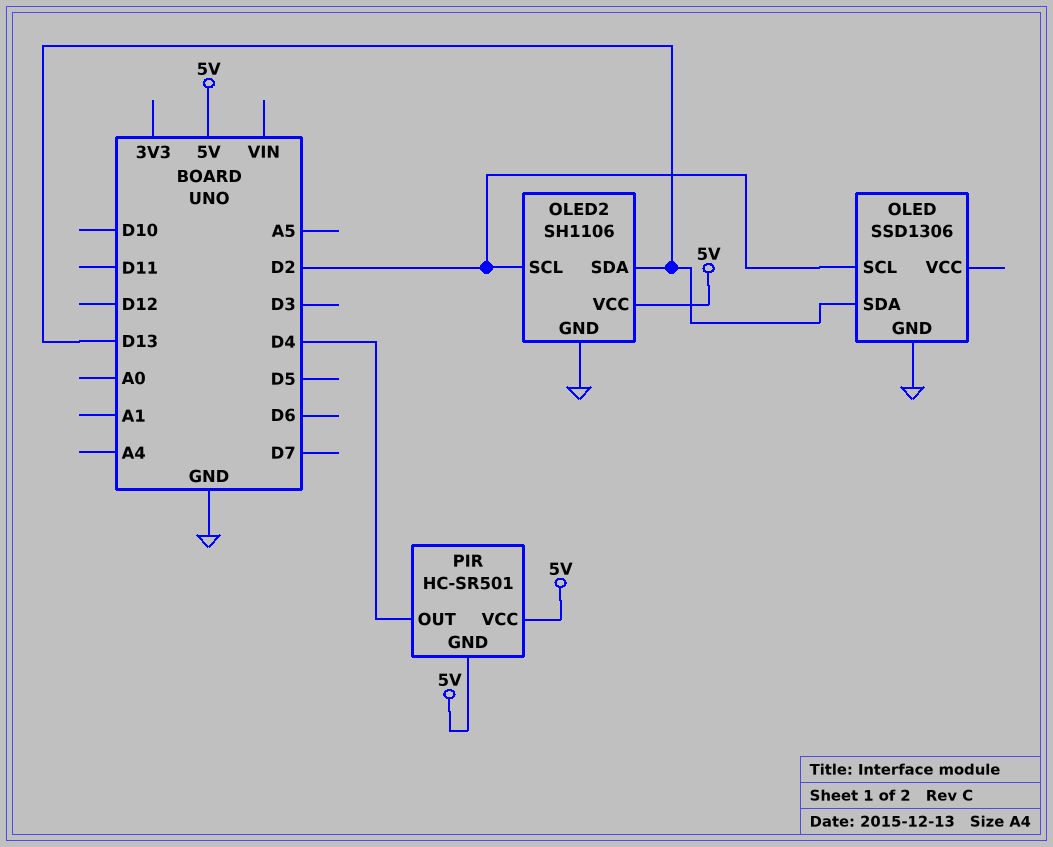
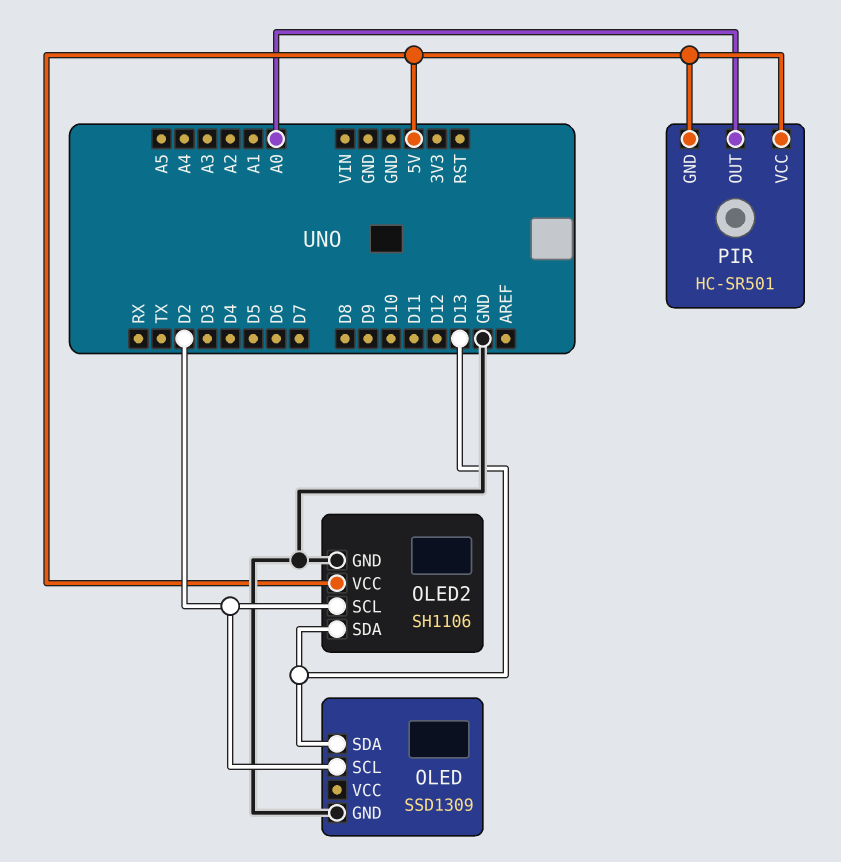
OLED: SSD1306 -> SSD1309
PIR pin OUT: D4 -> A0

